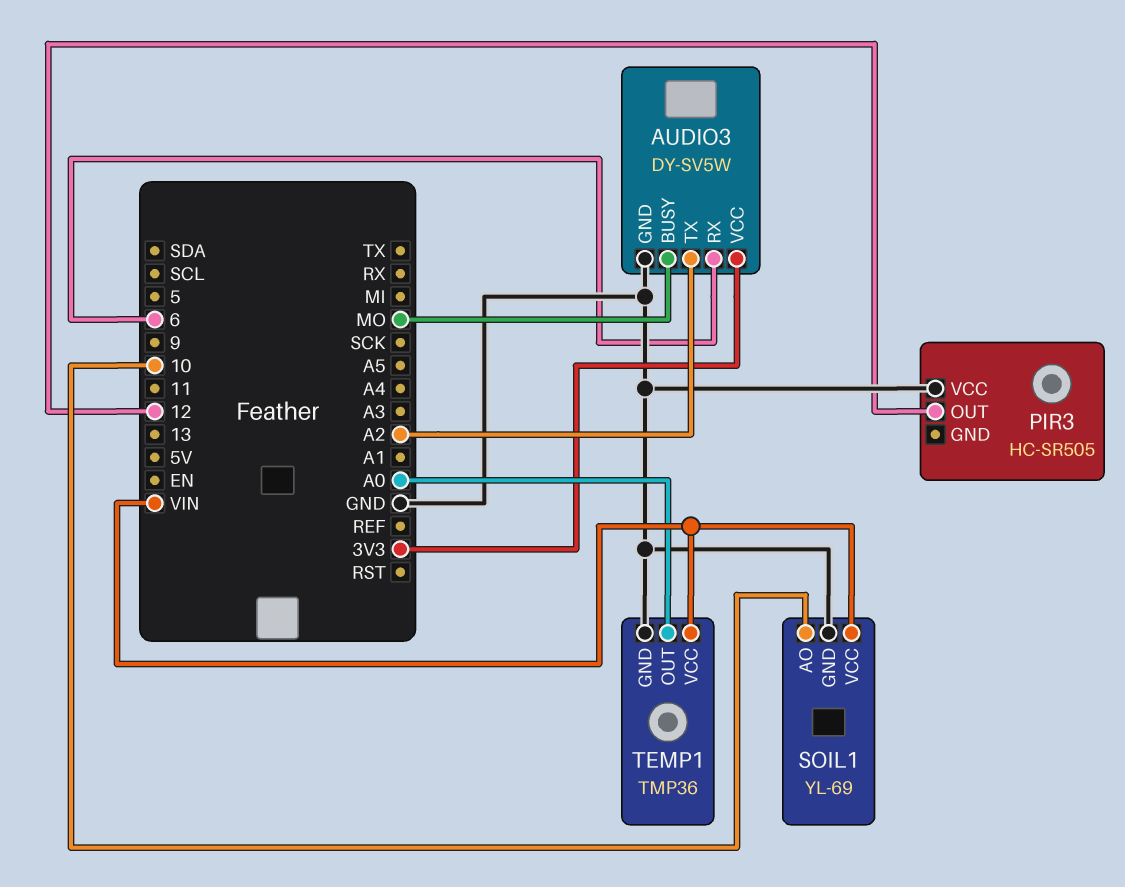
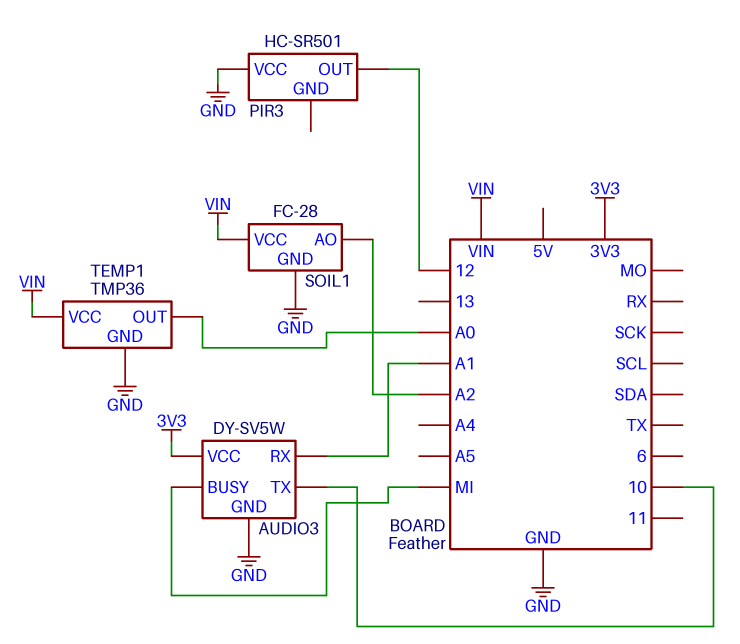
AUDIO3 pin BUSY: MO -> MI
AUDIO3 pin RX: 6 -> A1
AUDIO3 pin TX: A2 -> 10
PIR3: HC-SR505 -> HC-SR501
SOIL1: YL-69 -> FC-28
SOIL1 pin AO: 10 -> A2

